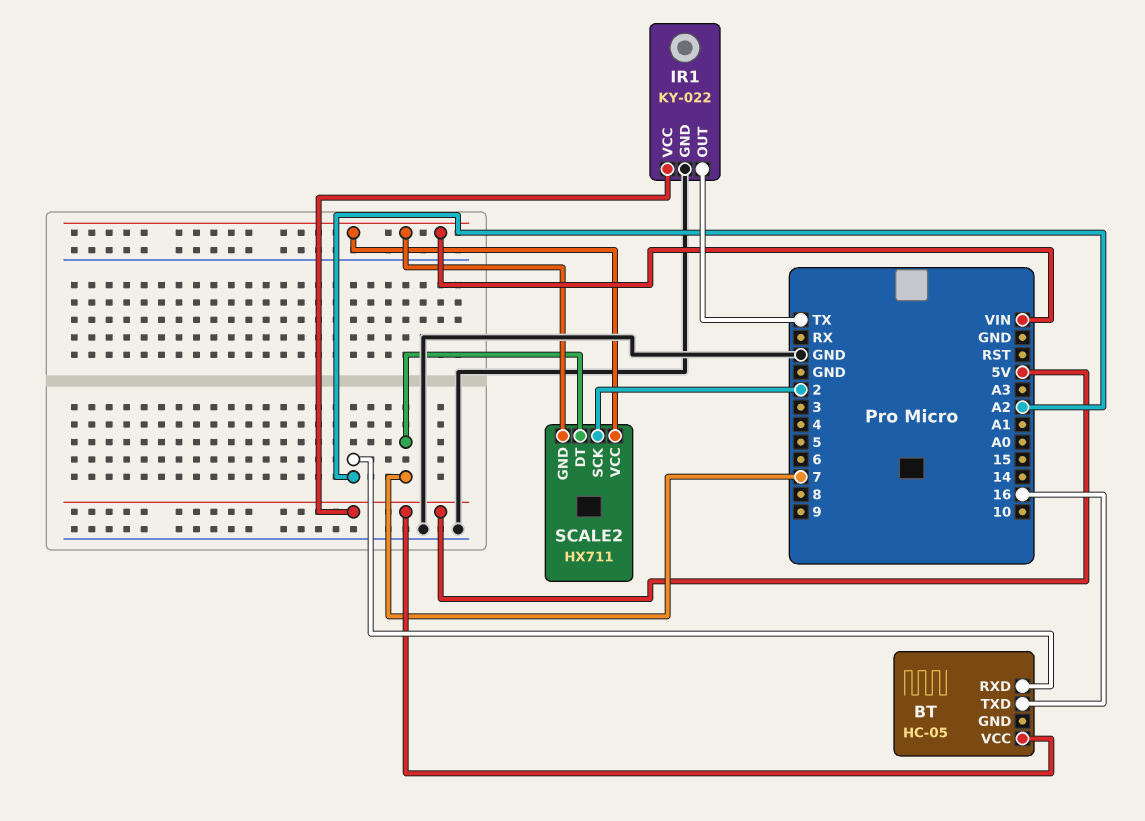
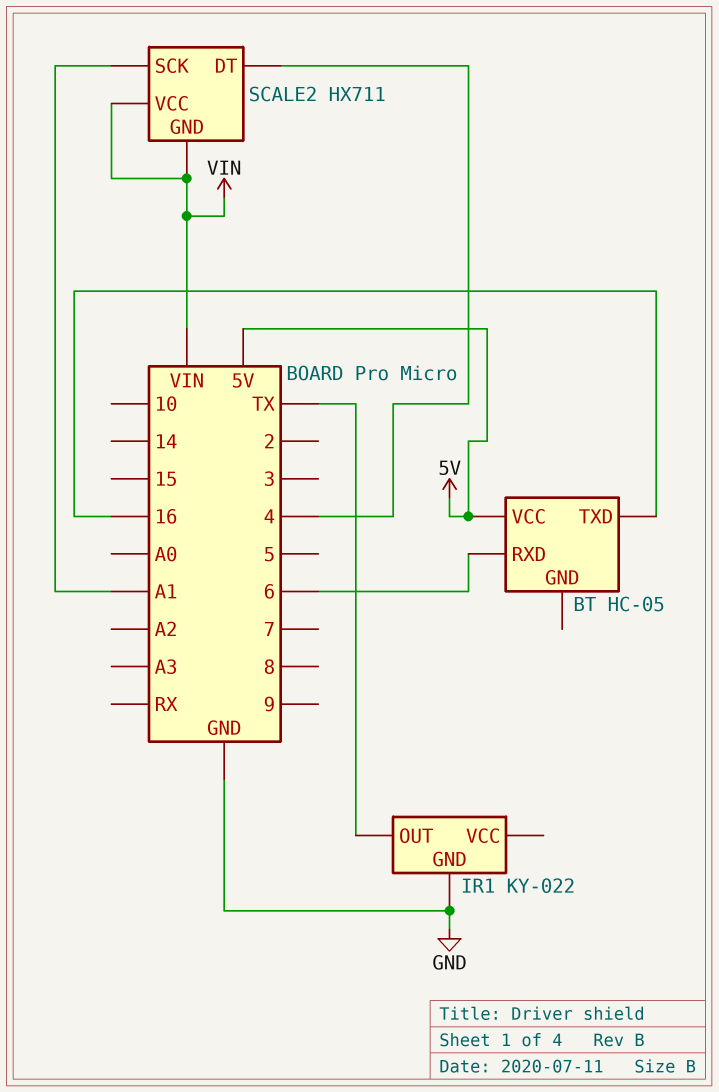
BT pin RXD: A2 -> 6
IR1 pin VCC: 5V -> none
SCALE2 pin DT: 7 -> 4
SCALE2 pin SCK: 2 -> A1

